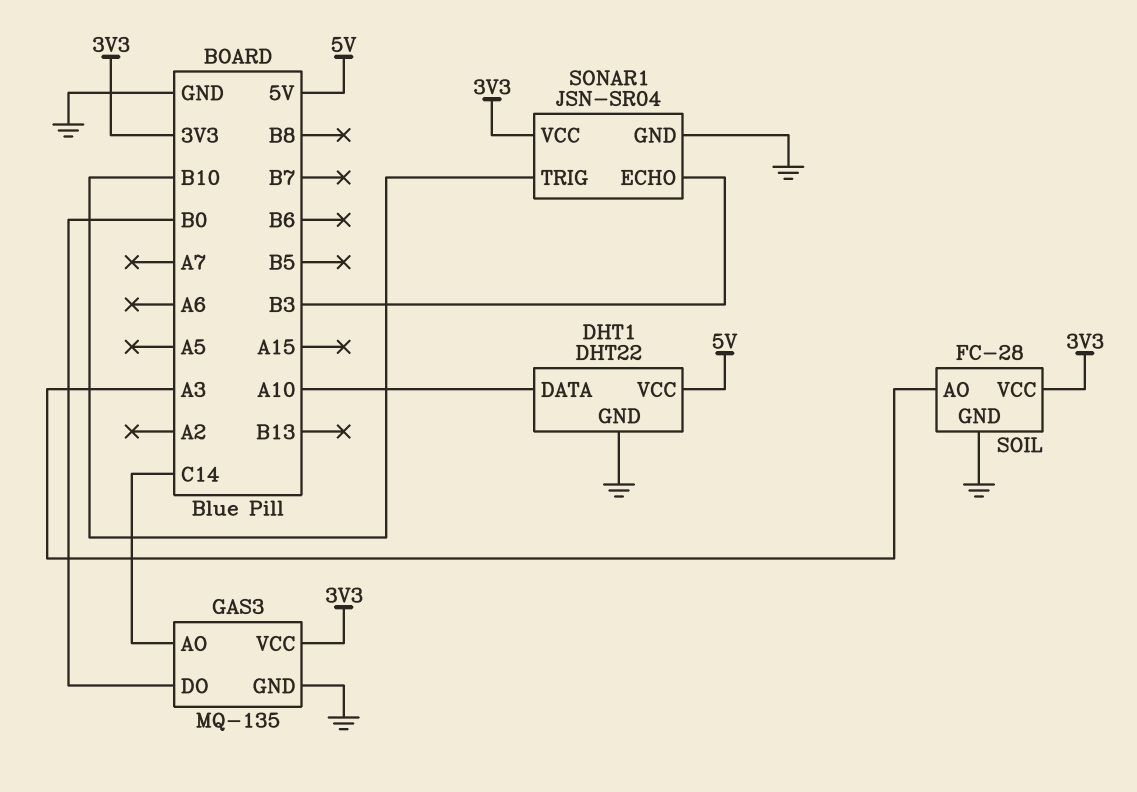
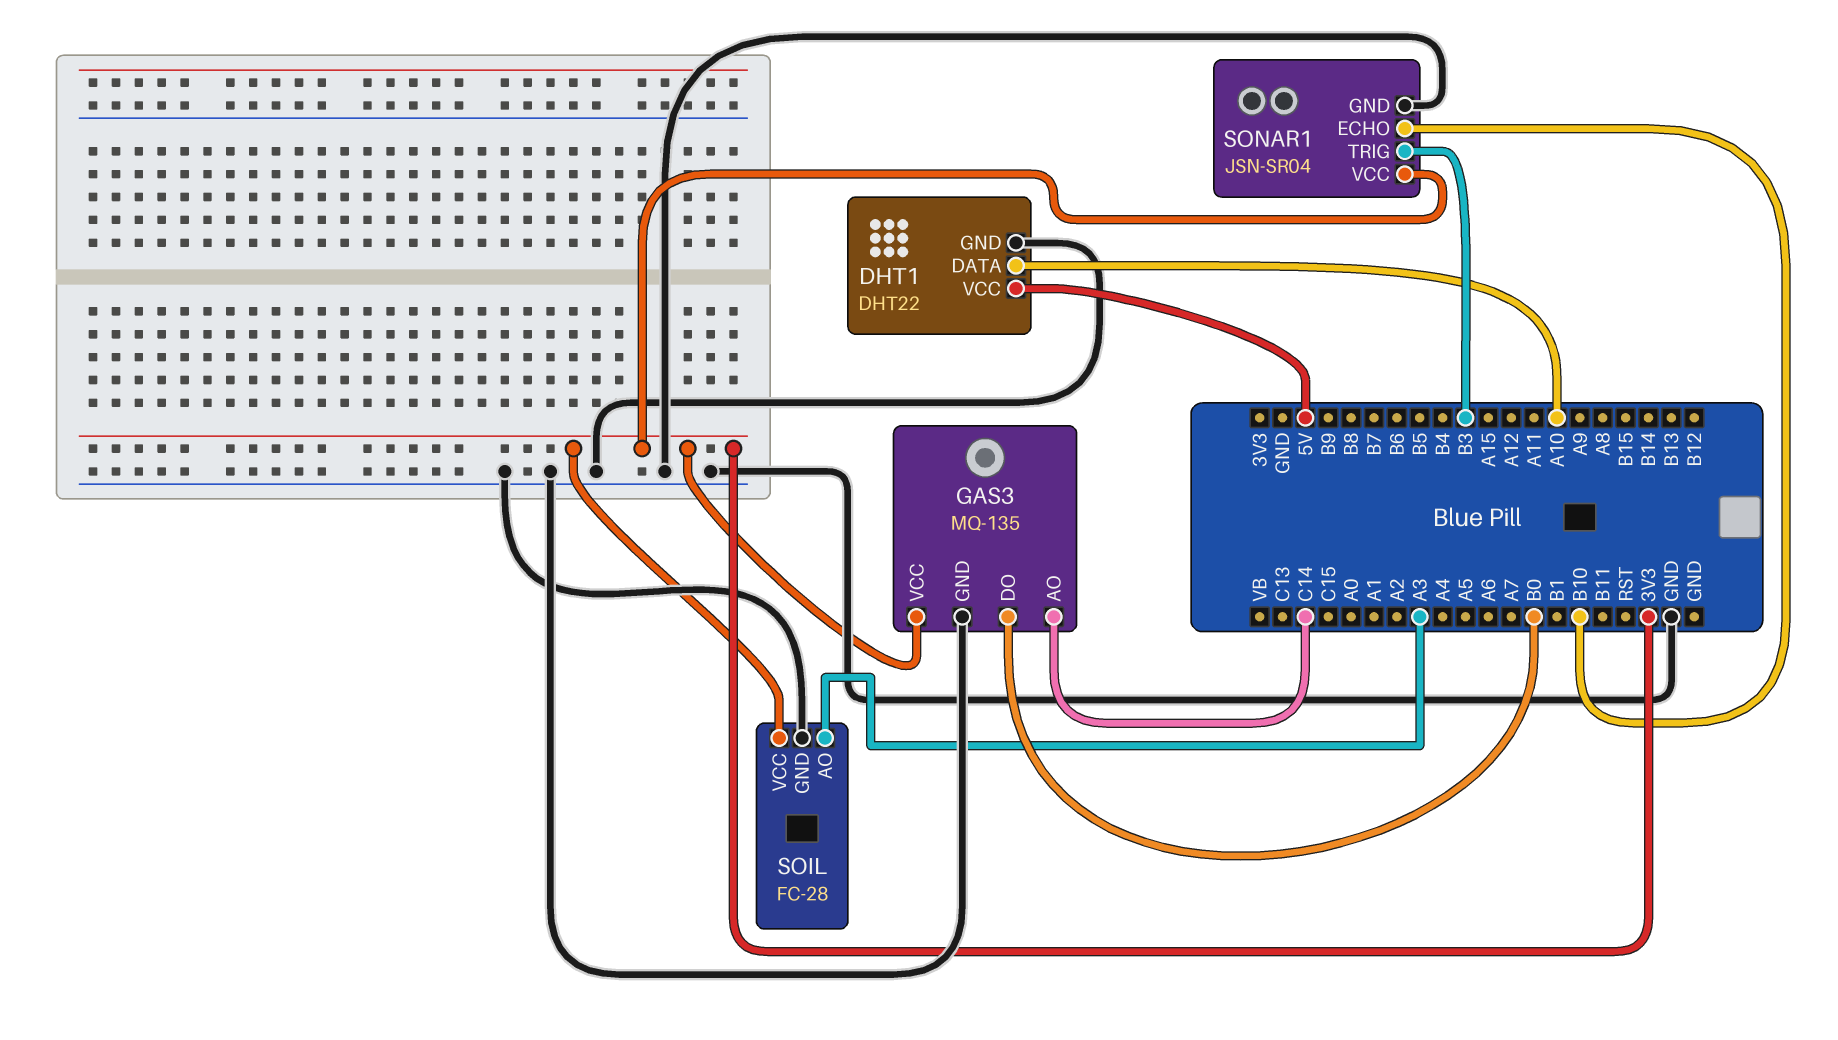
SONAR1 pin ECHO: B3 -> B10
SONAR1 pin TRIG: B10 -> B3

